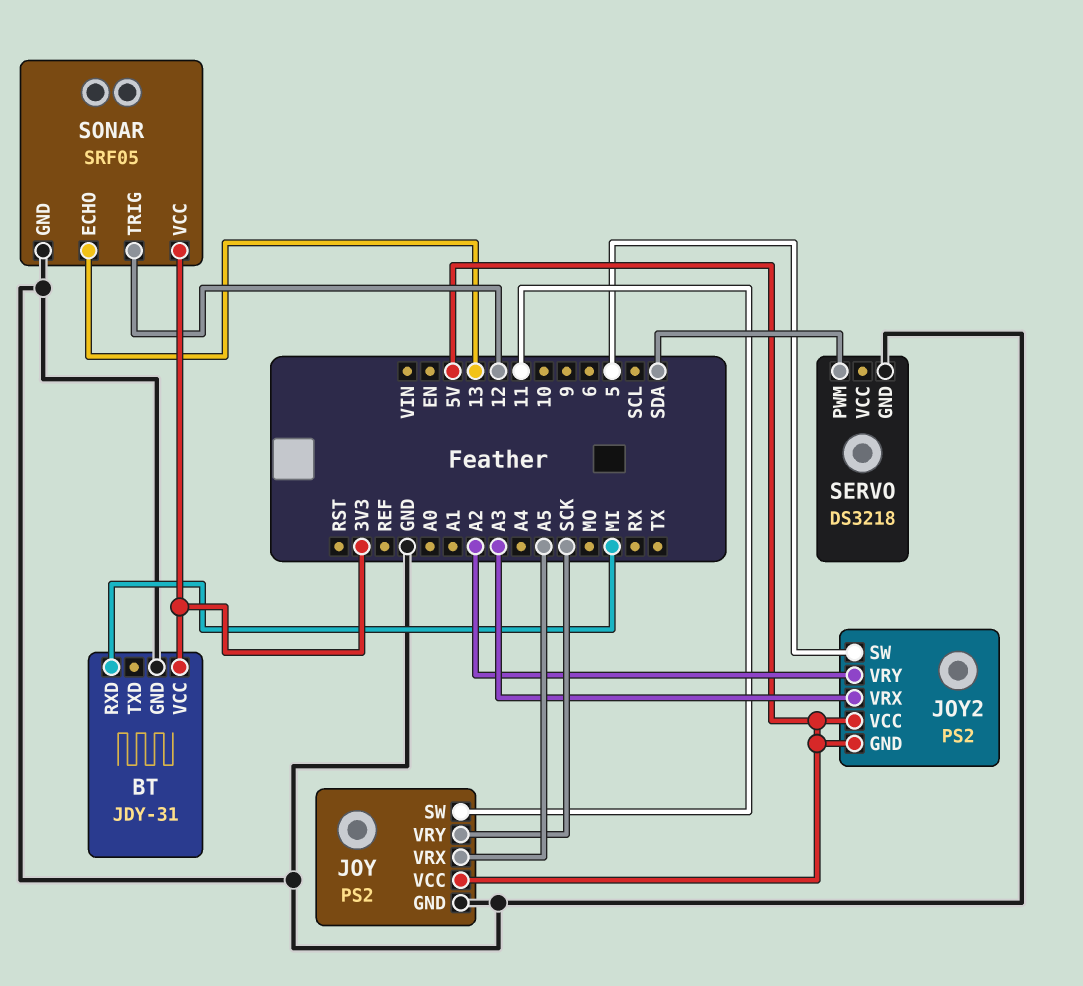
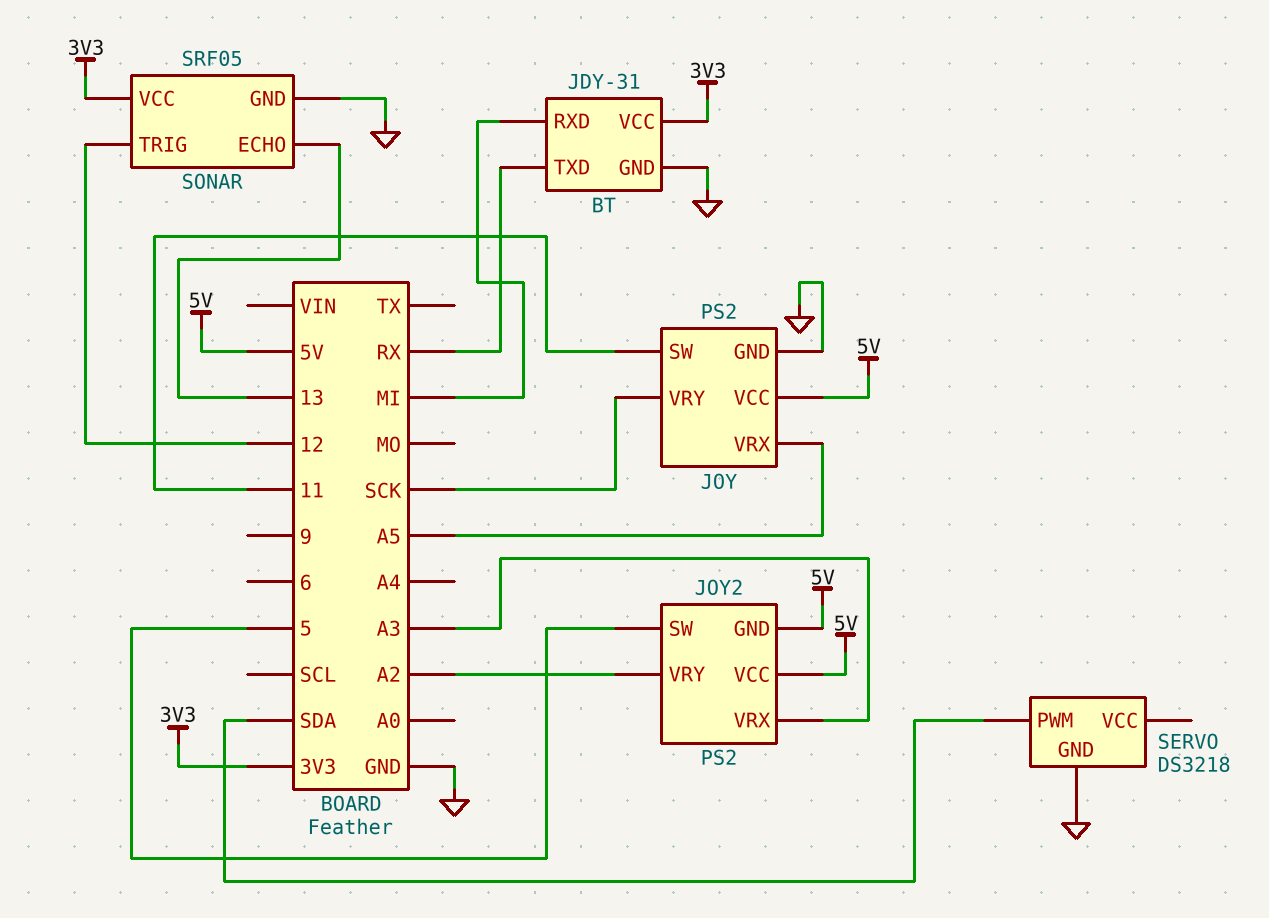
BT pin TXD: none -> RX

